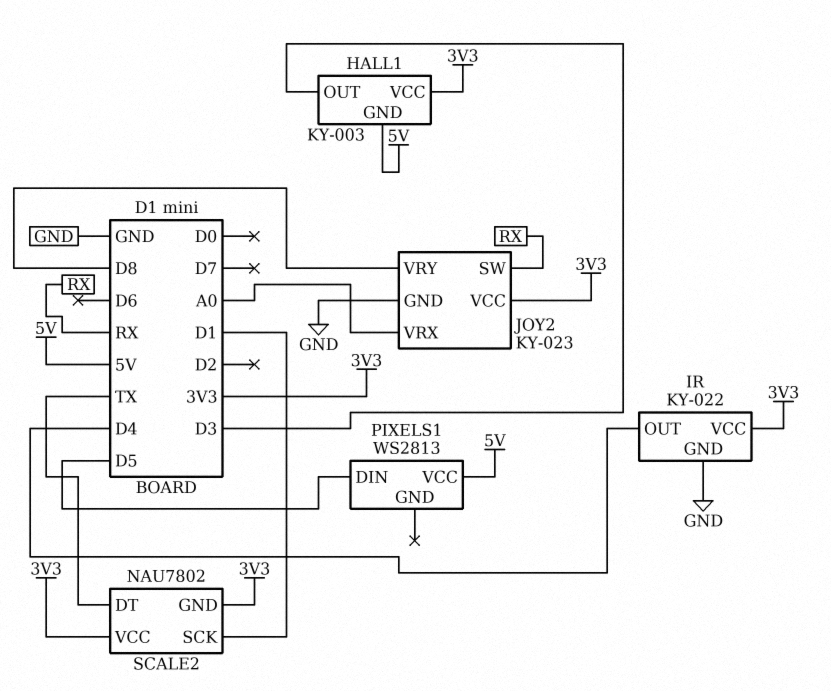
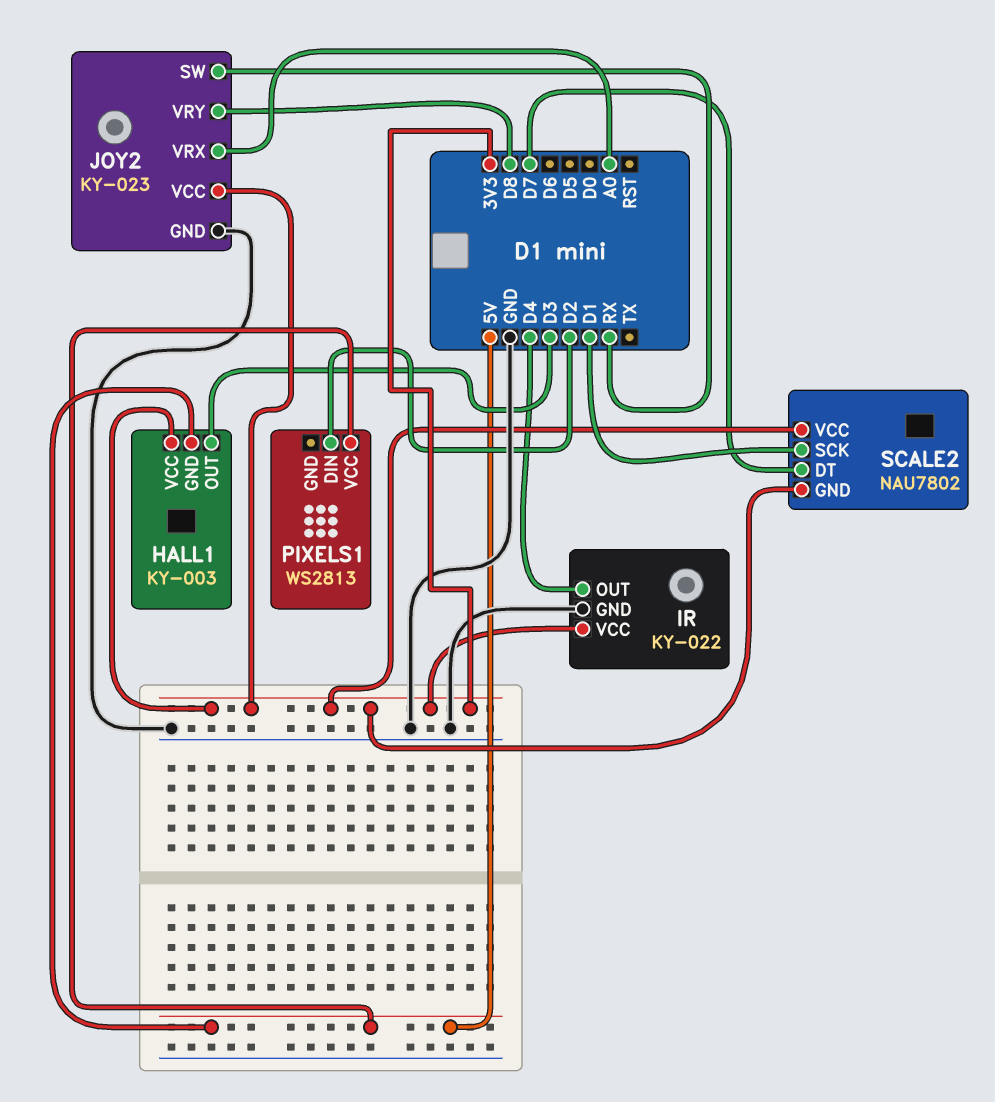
PIXELS1 pin DIN: D5 -> D2
SCALE2 pin DT: TX -> D7

